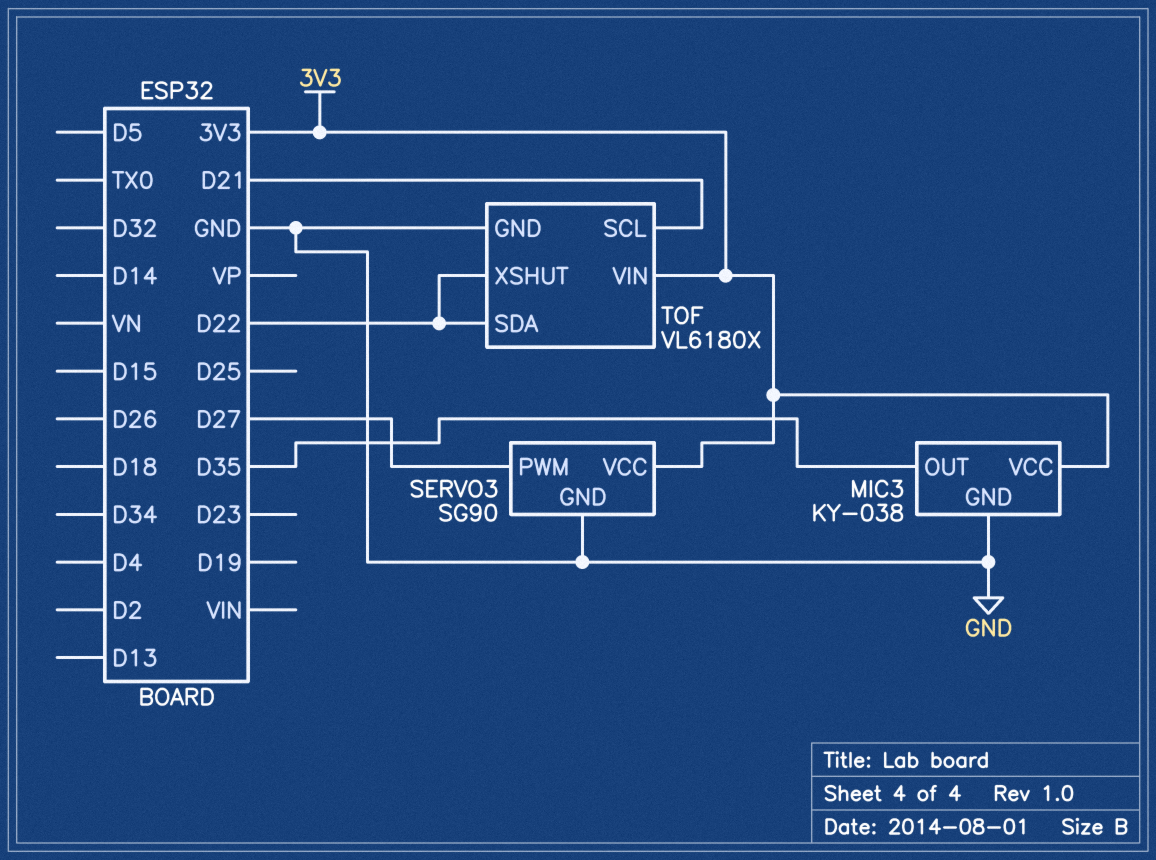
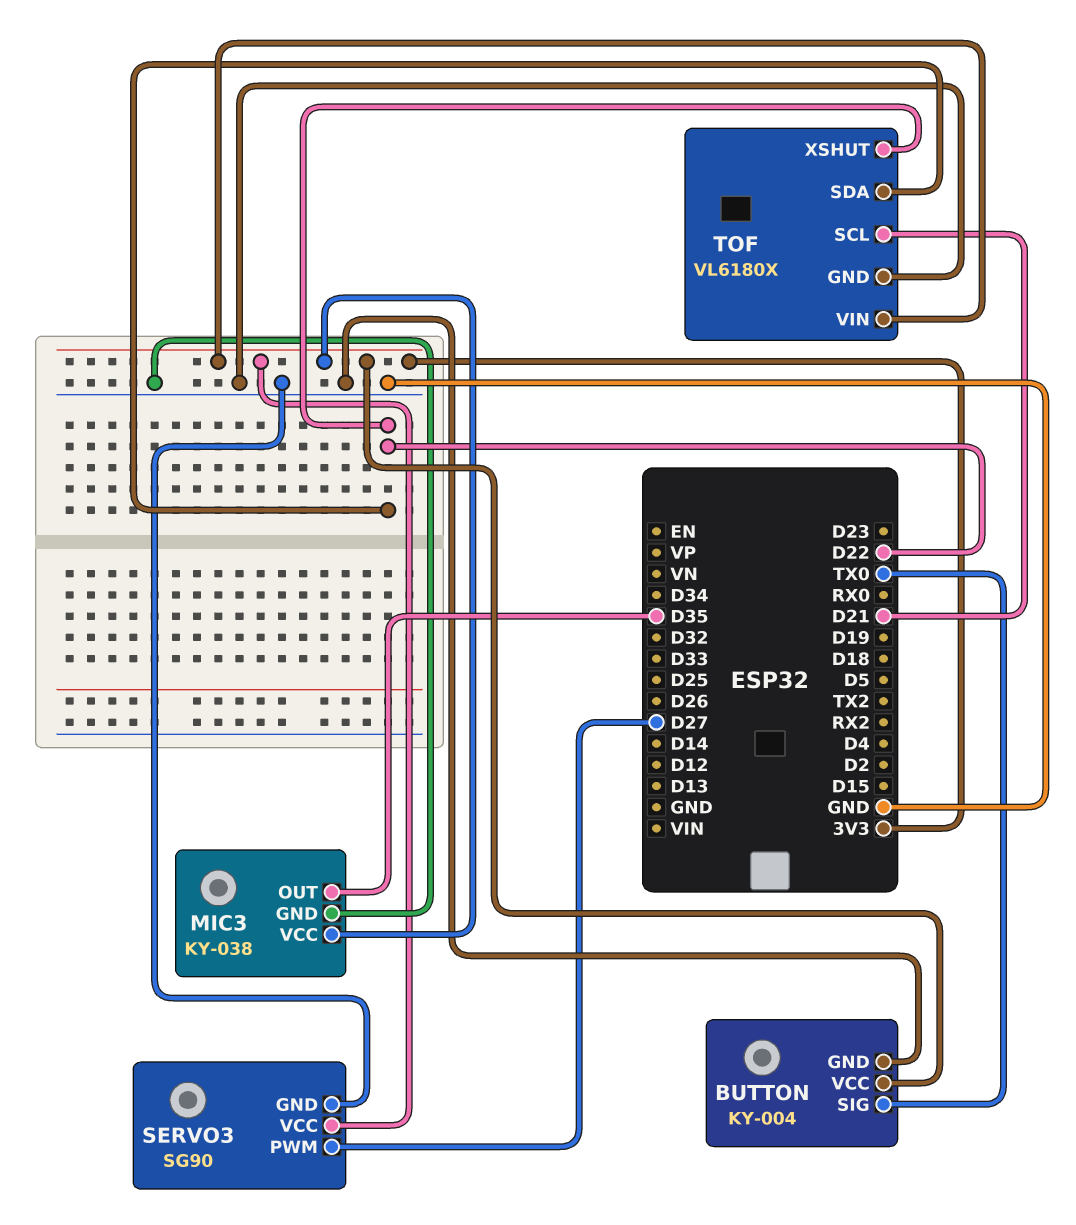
BUTTON: none -> KY-004
BUTTON pin GND: none -> GND
BUTTON pin SIG: none -> TX0
BUTTON pin VCC: none -> 3V3

